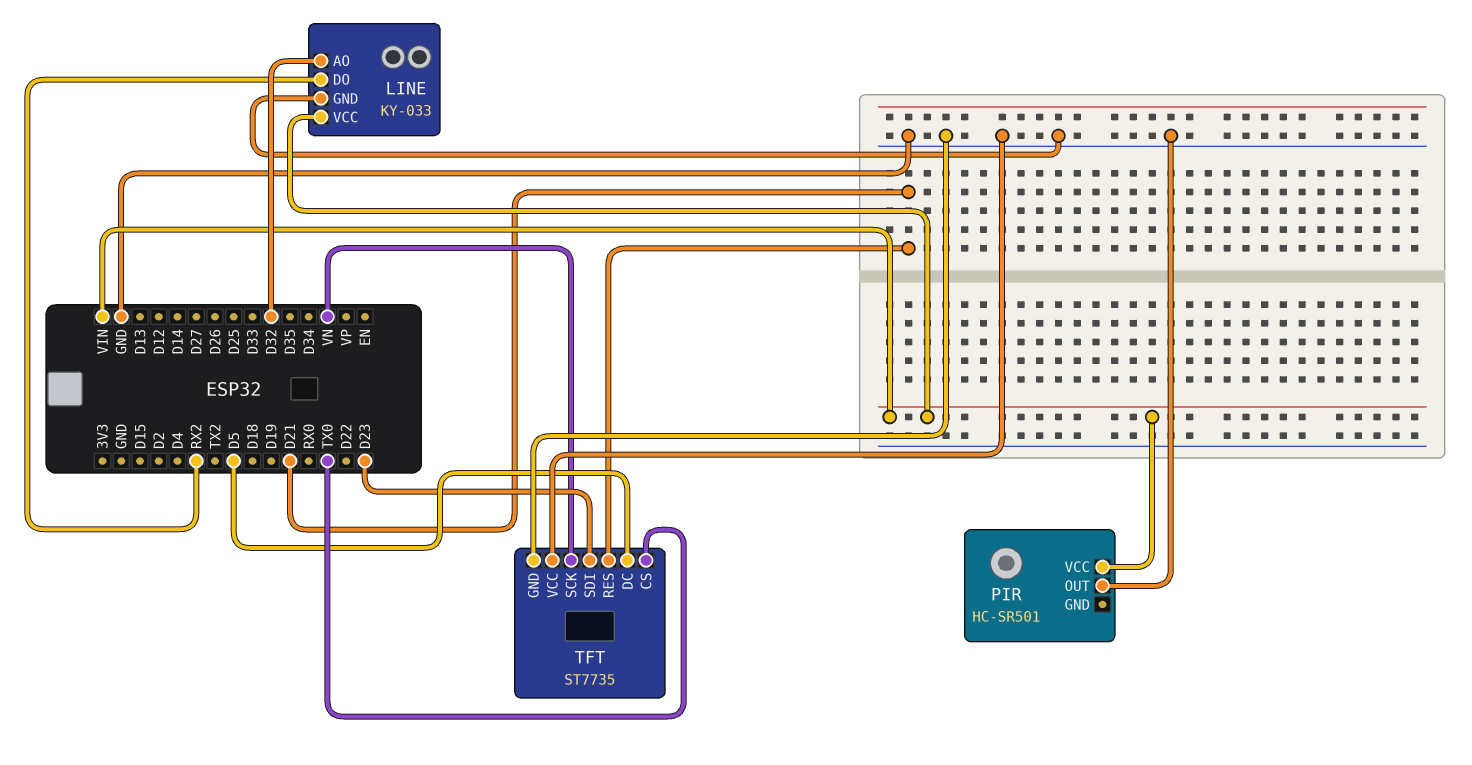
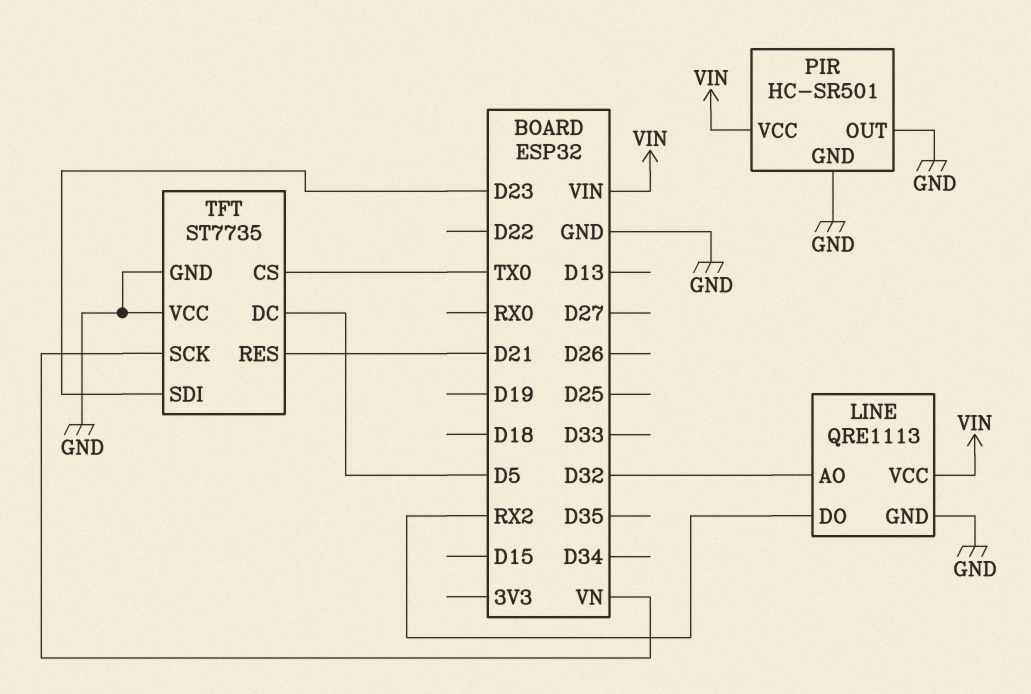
LINE: KY-033 -> QRE1113
PIR pin GND: none -> GND

